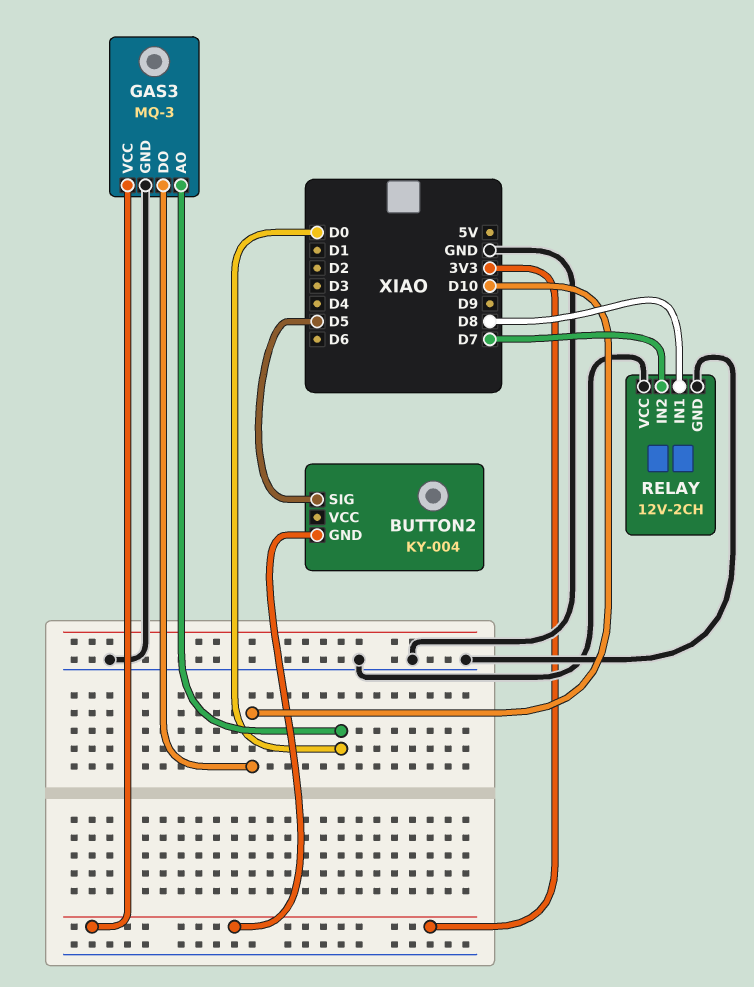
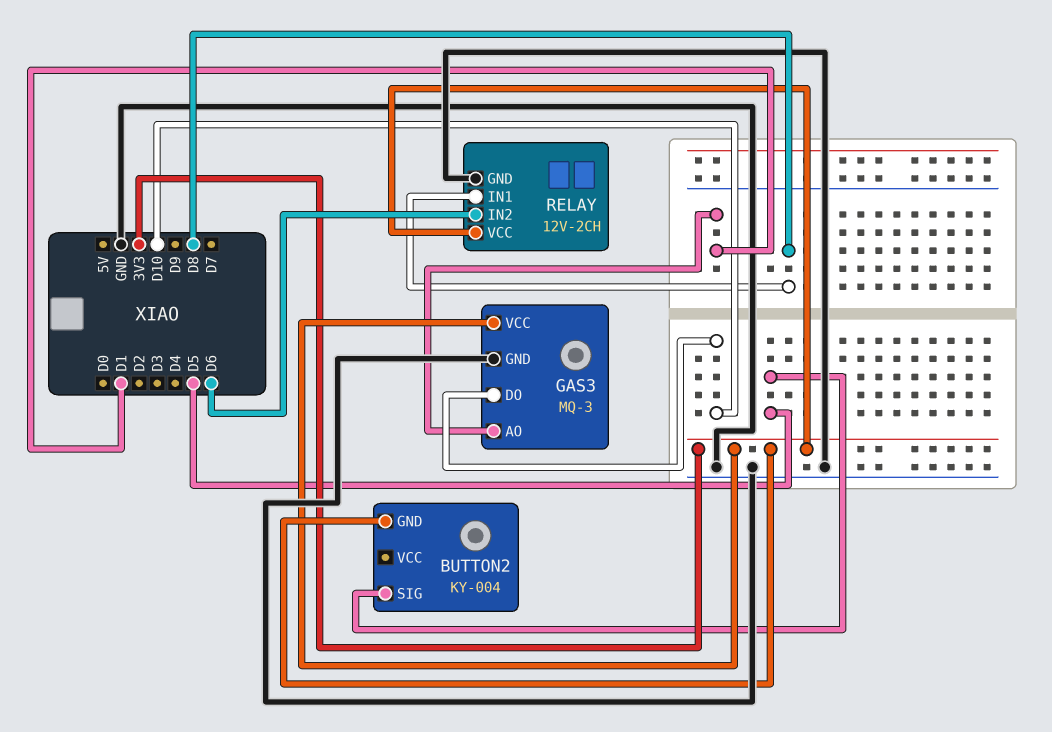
GAS3 pin AO: D0 -> D1
RELAY pin IN2: D7 -> D6
RELAY pin VCC: GND -> 3V3

